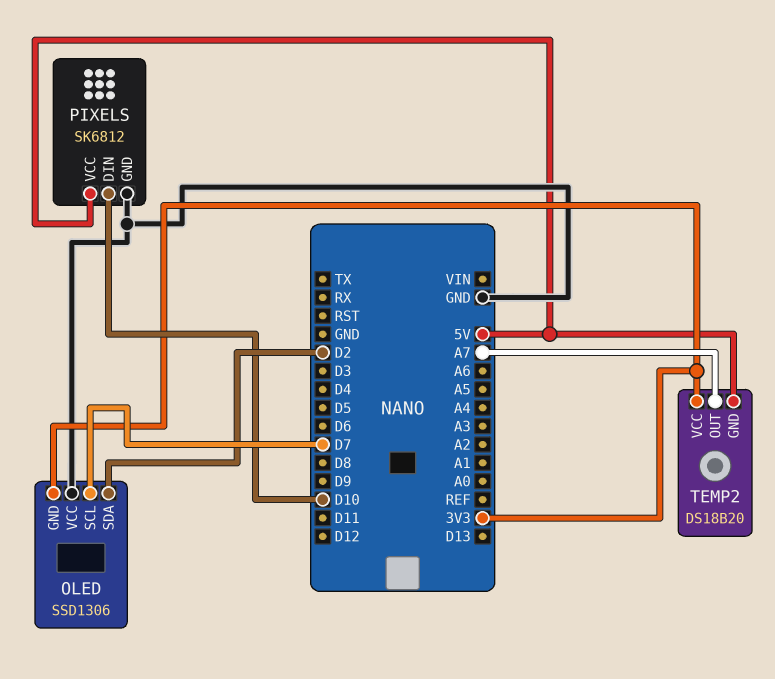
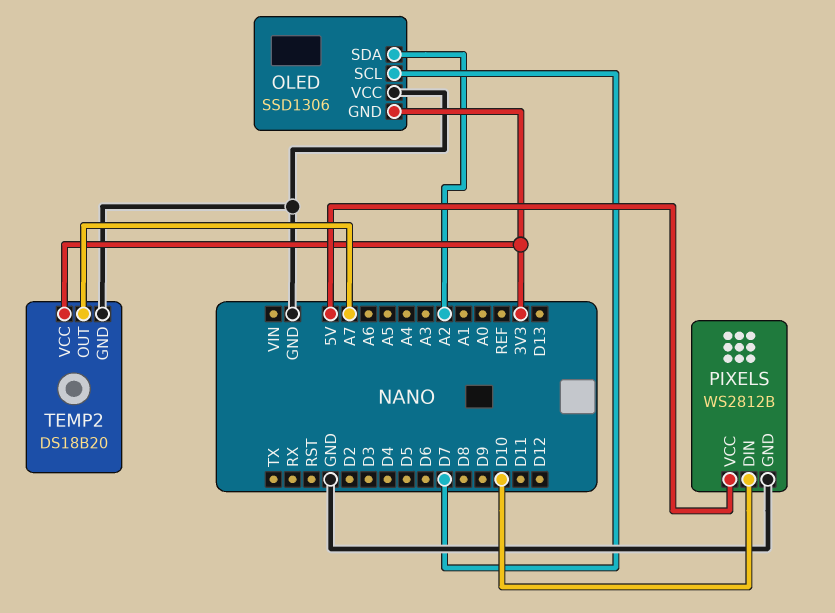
OLED pin SDA: D2 -> A2
PIXELS: SK6812 -> WS2812B
TEMP2 pin GND: 5V -> GND

